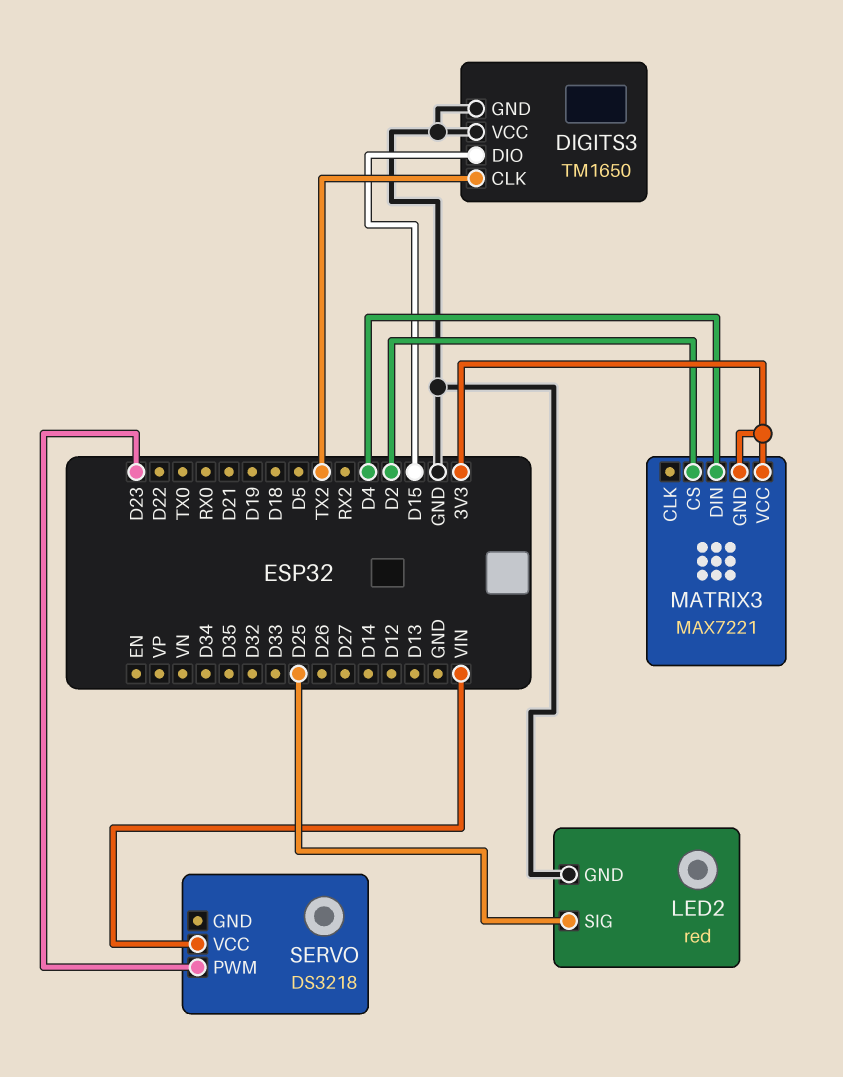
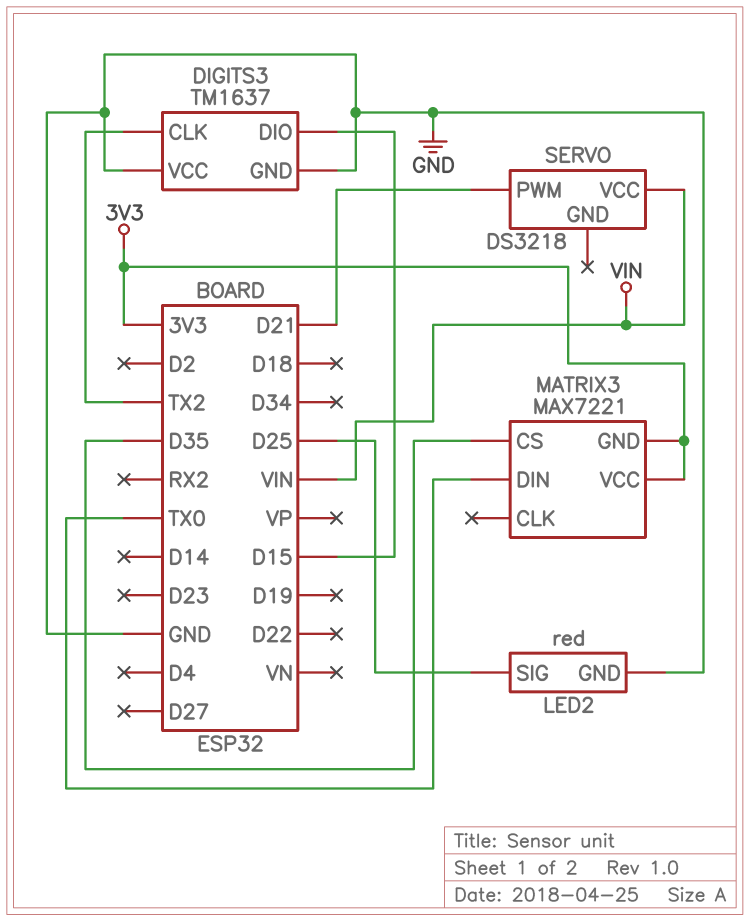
DIGITS3: TM1650 -> TM1637
MATRIX3 pin CS: D2 -> D35
MATRIX3 pin DIN: D4 -> TX0
SERVO pin PWM: D23 -> D21

